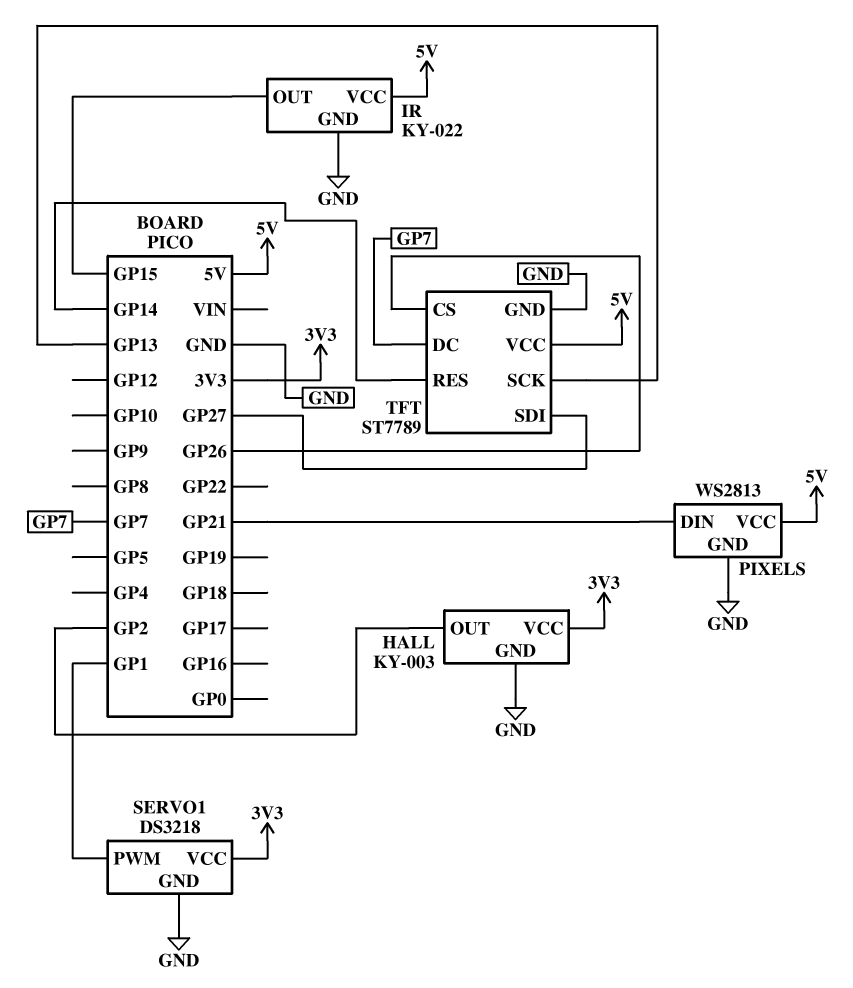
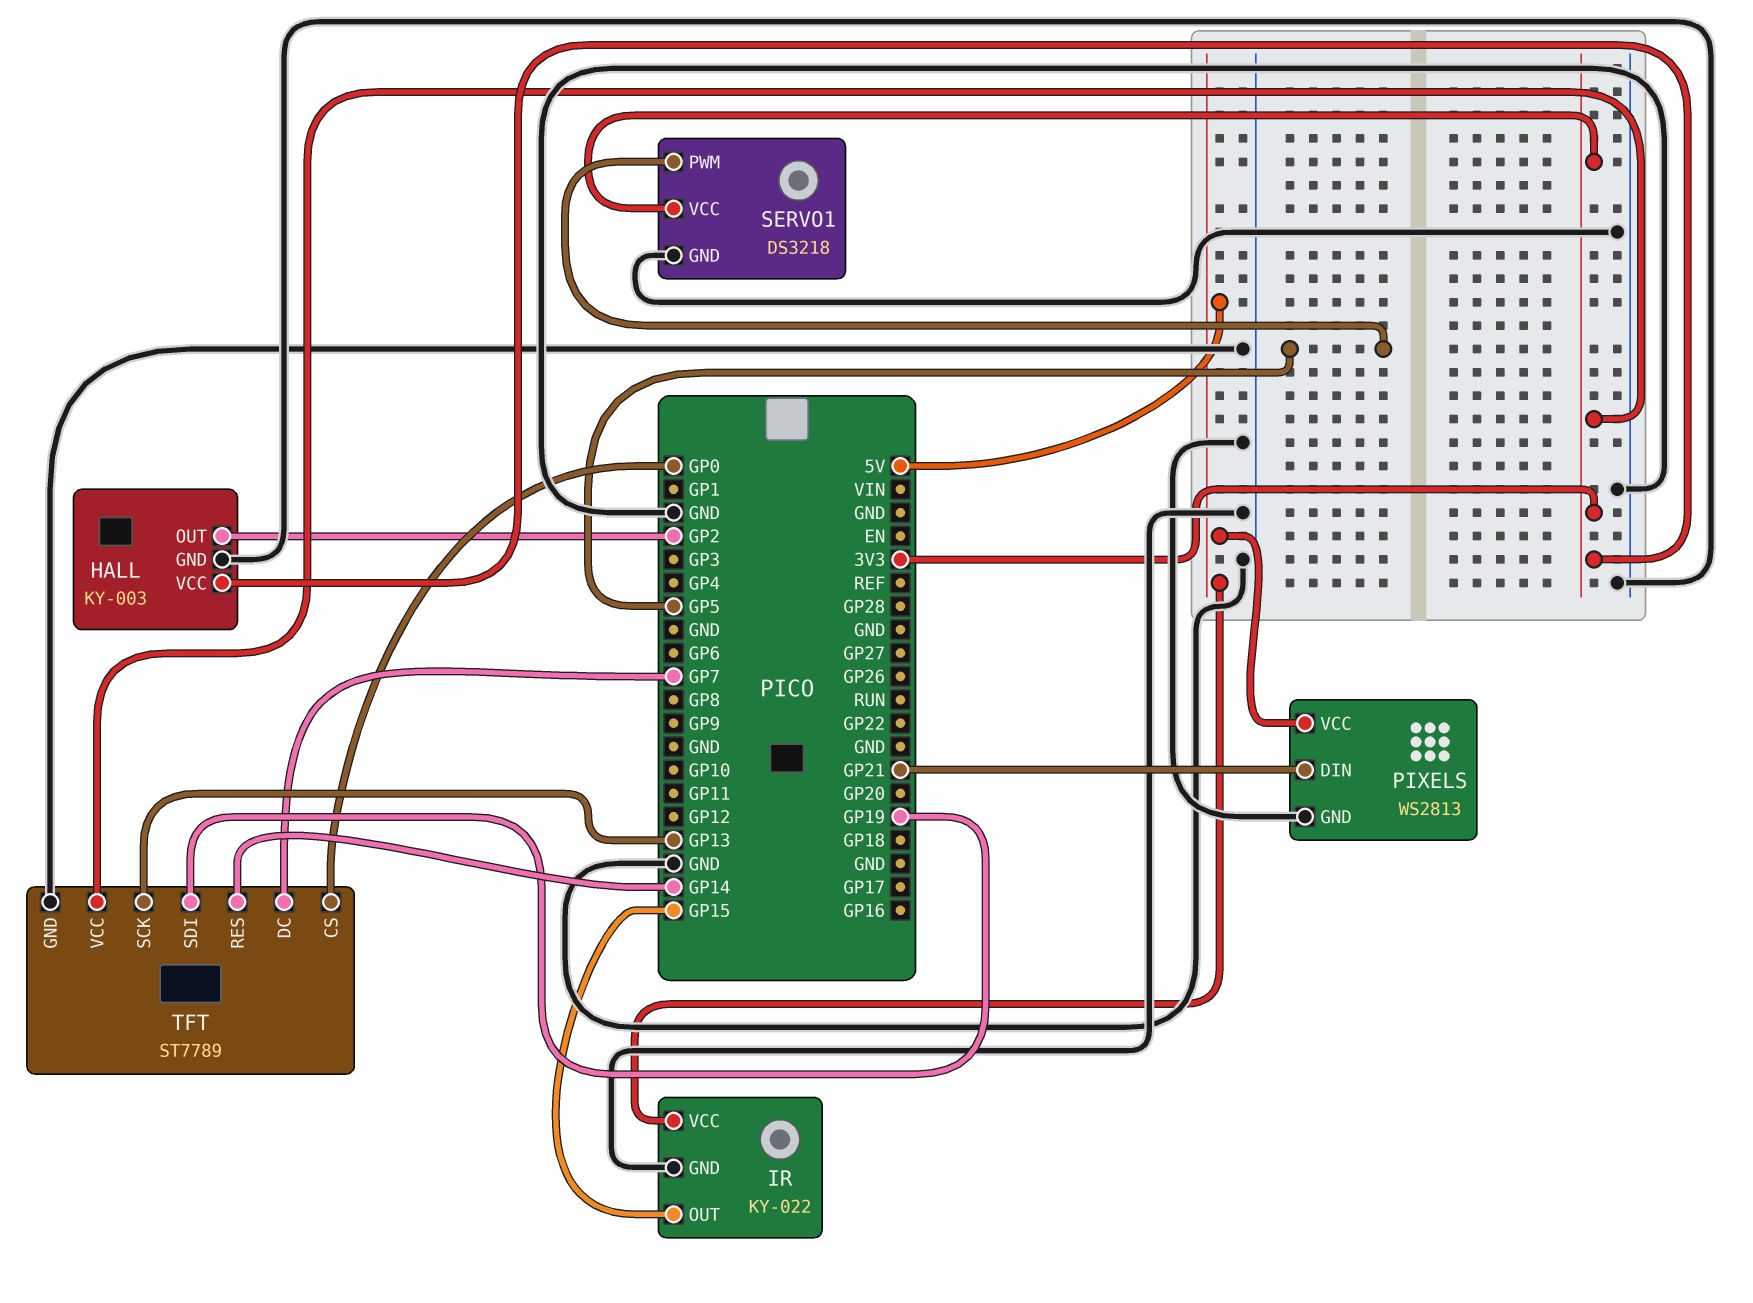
SERVO1 pin PWM: GP1 -> GP5
TFT pin CS: GP26 -> GP0
TFT pin SDI: GP27 -> GP19
TFT pin VCC: 5V -> 3V3

